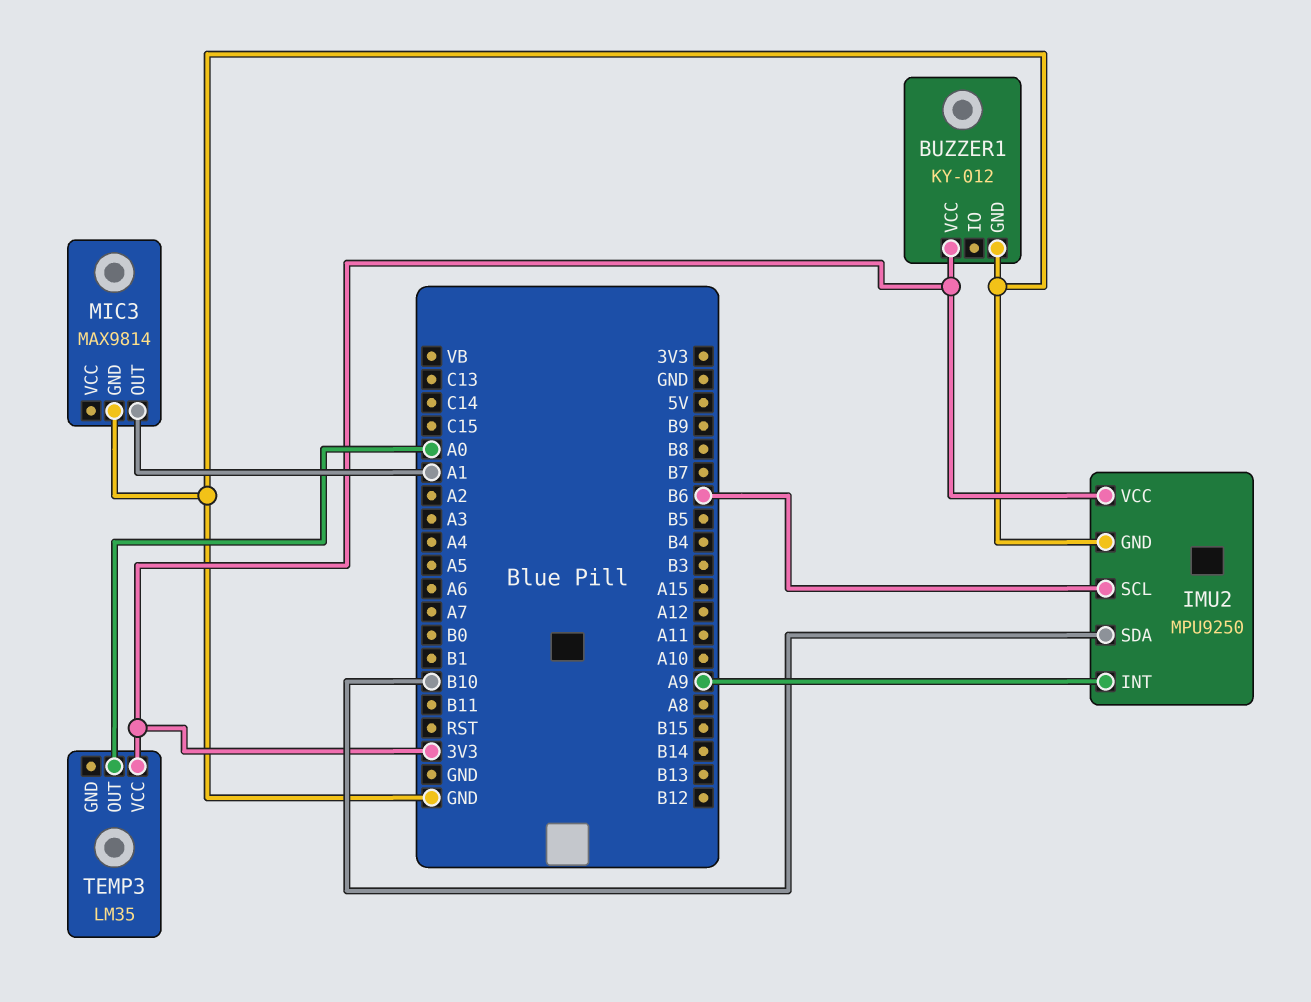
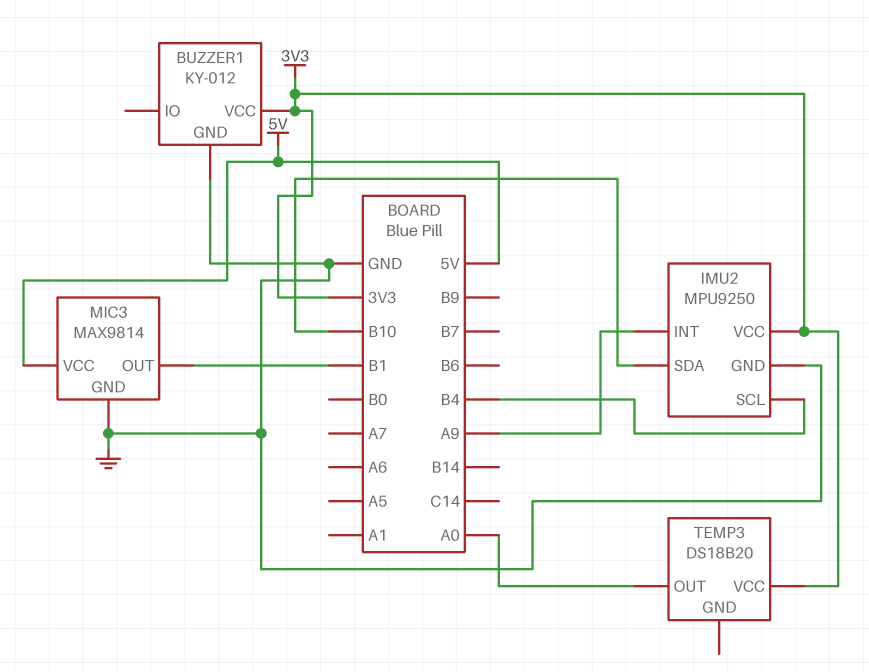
IMU2 pin SCL: B6 -> B4
MIC3 pin OUT: A1 -> B1
MIC3 pin VCC: none -> 5V
TEMP3: LM35 -> DS18B20

